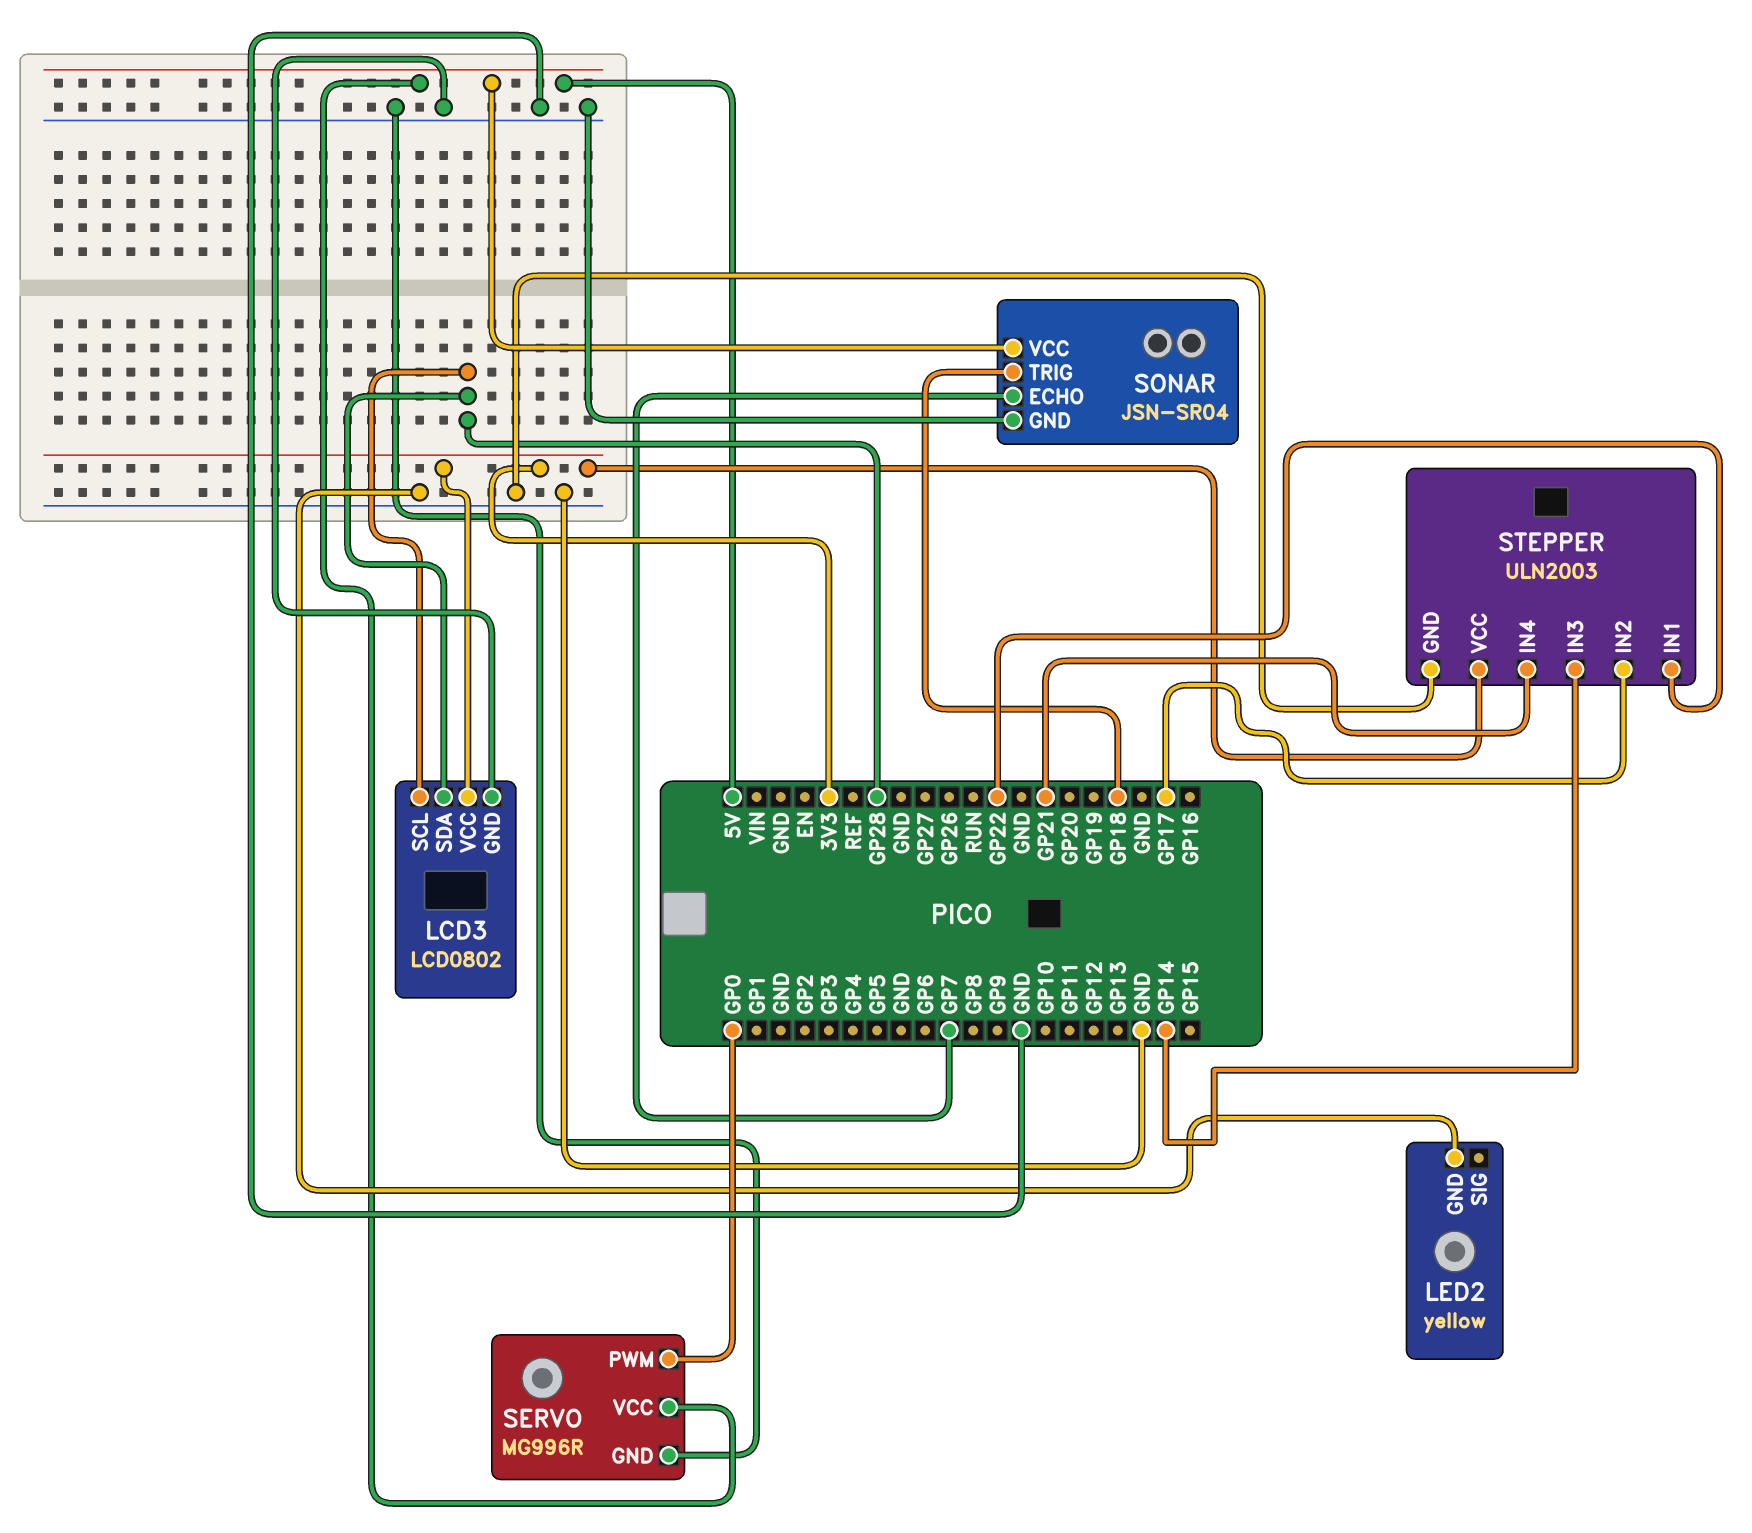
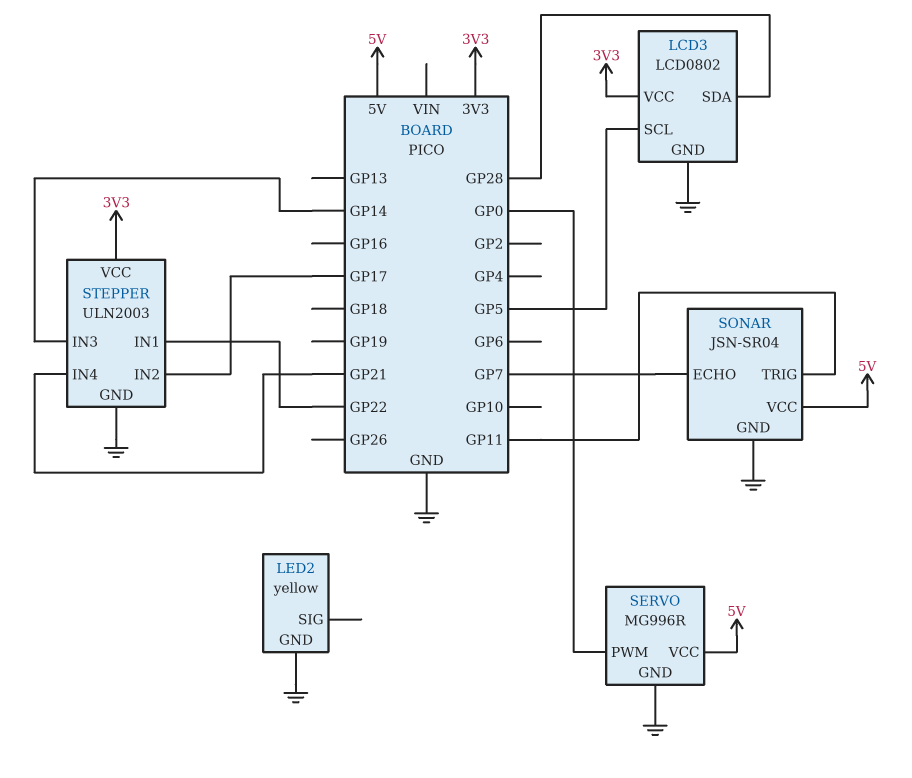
LCD3 pin SCL: GP28 -> GP5
SONAR pin TRIG: GP18 -> GP11

